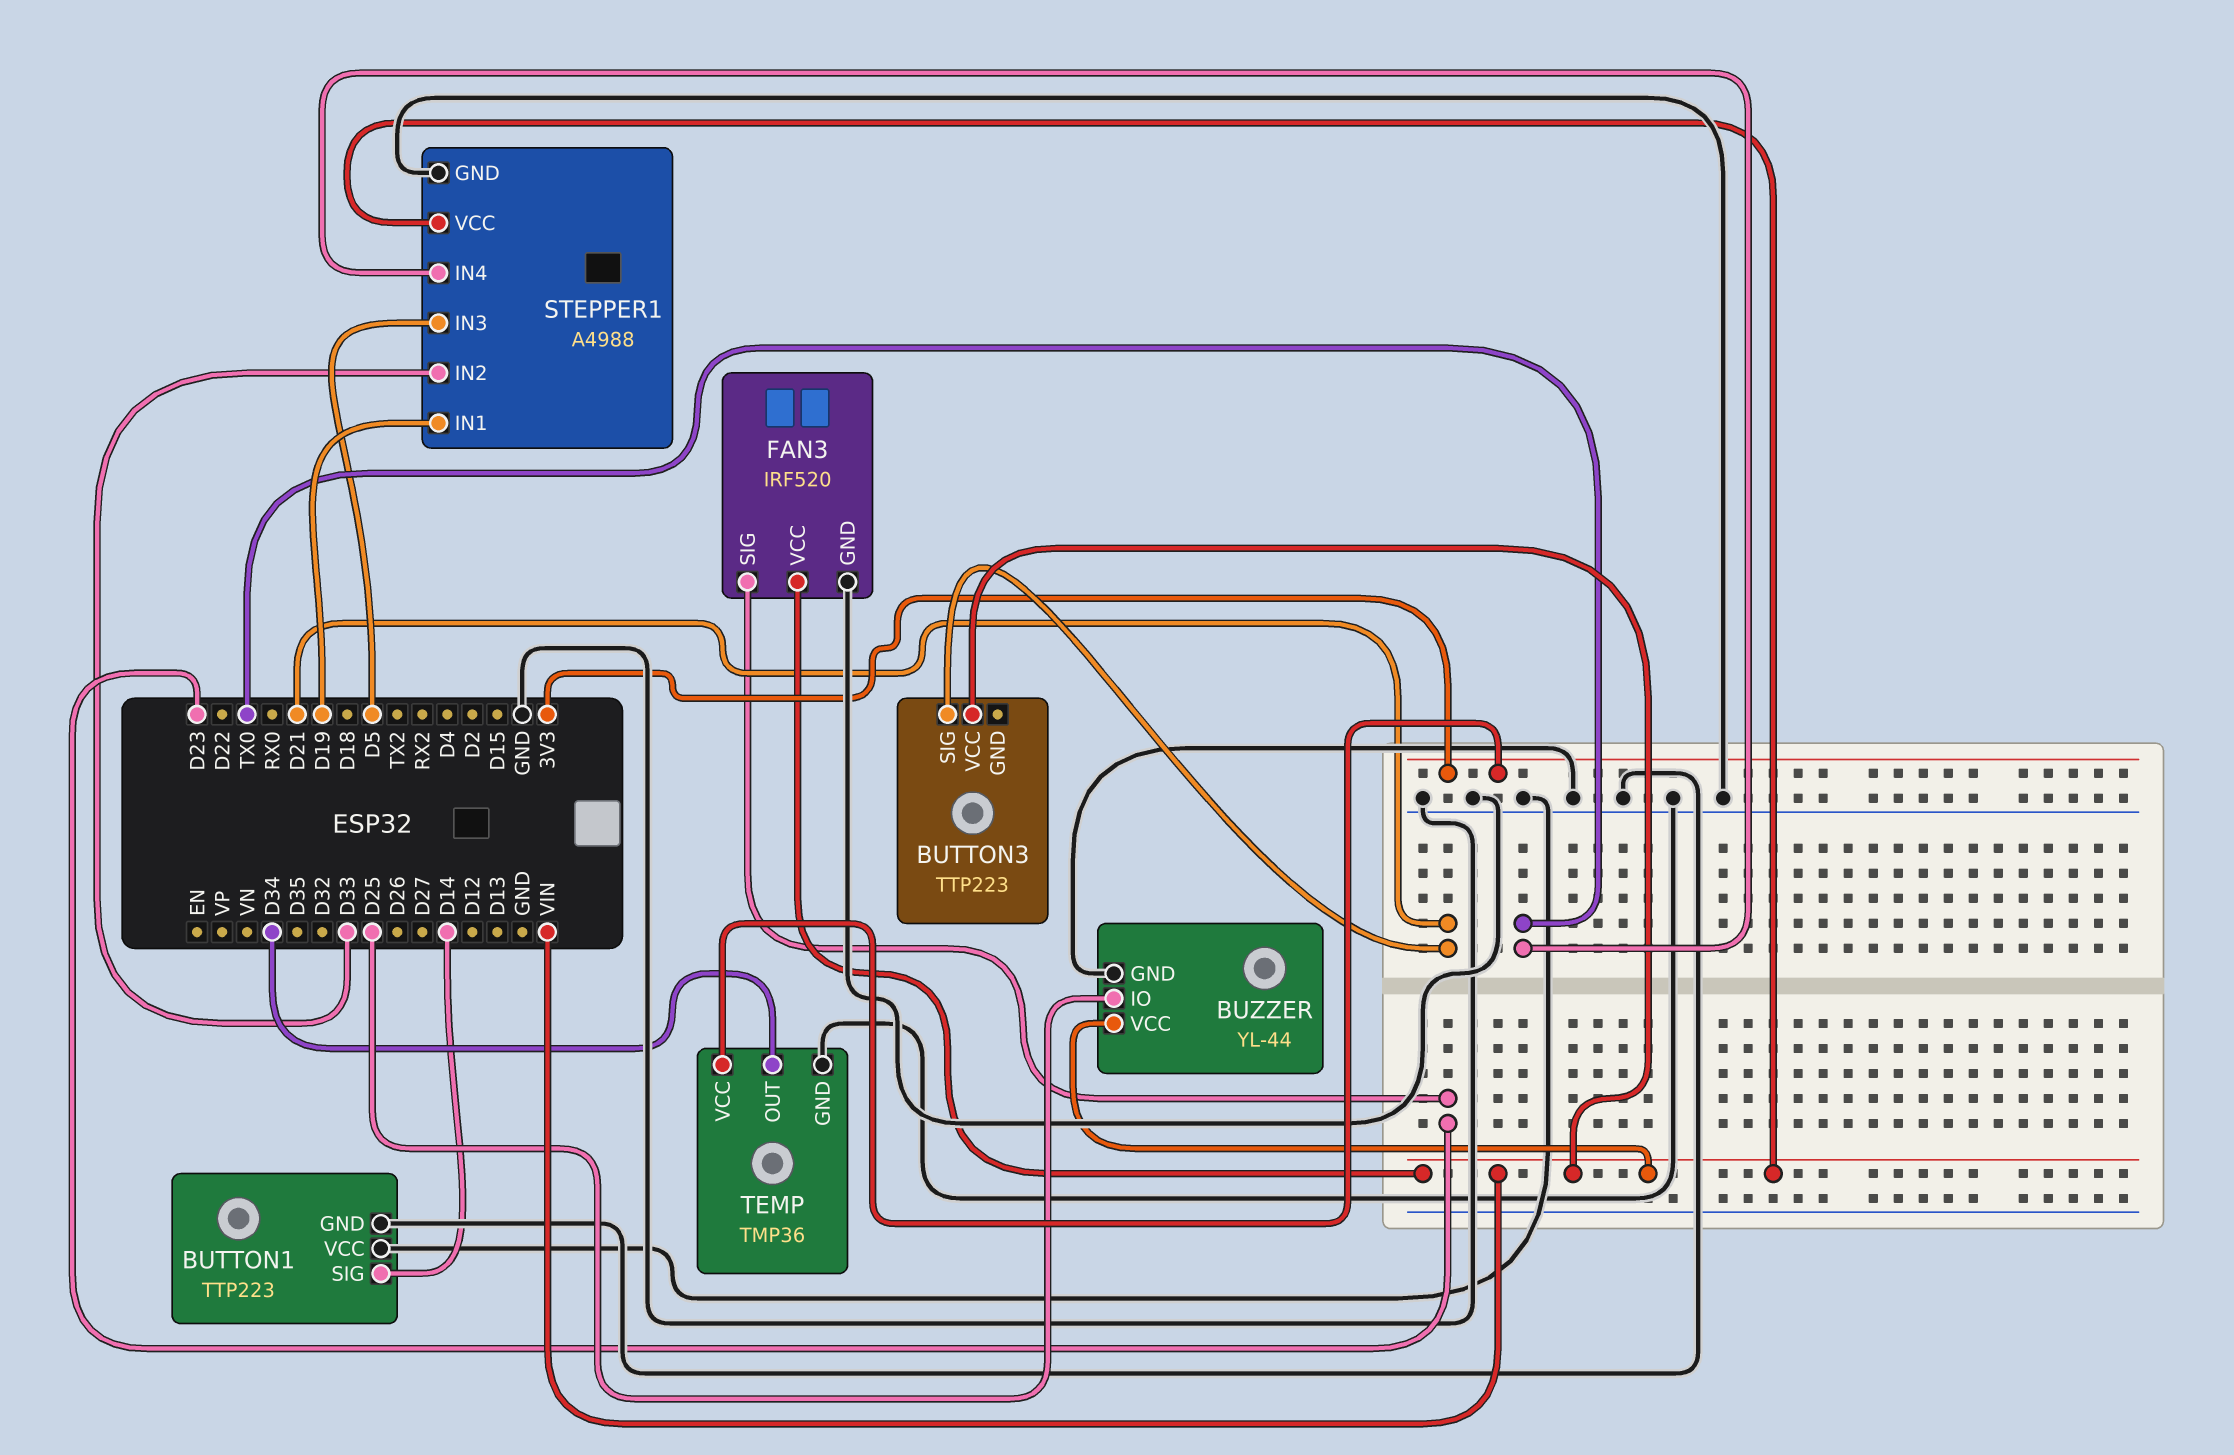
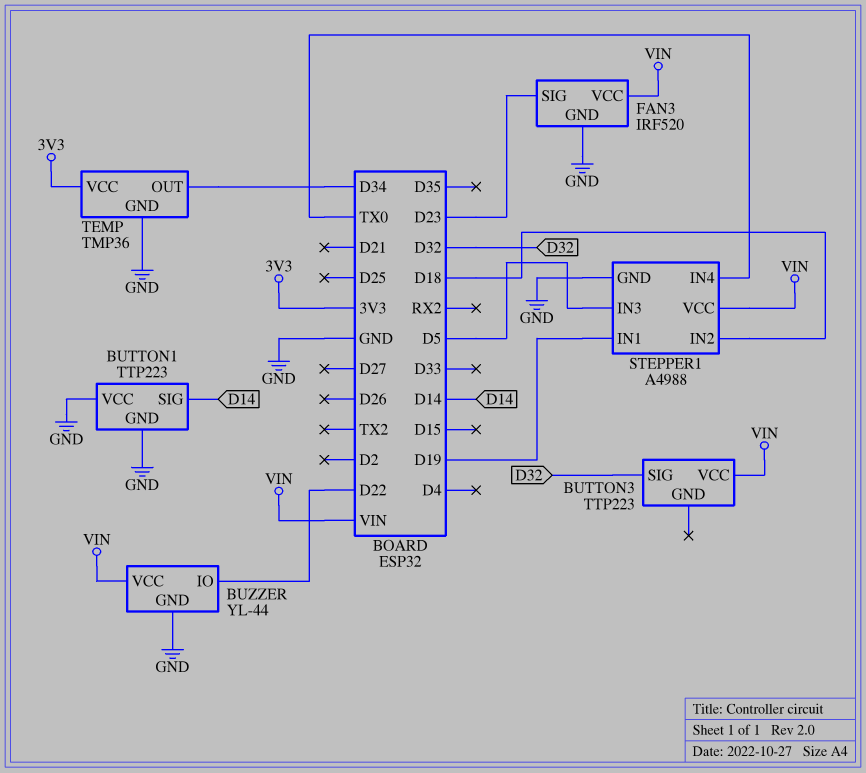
BUTTON3 pin SIG: D21 -> D32
BUZZER pin IO: D25 -> D22
STEPPER1 pin IN2: D33 -> D18

